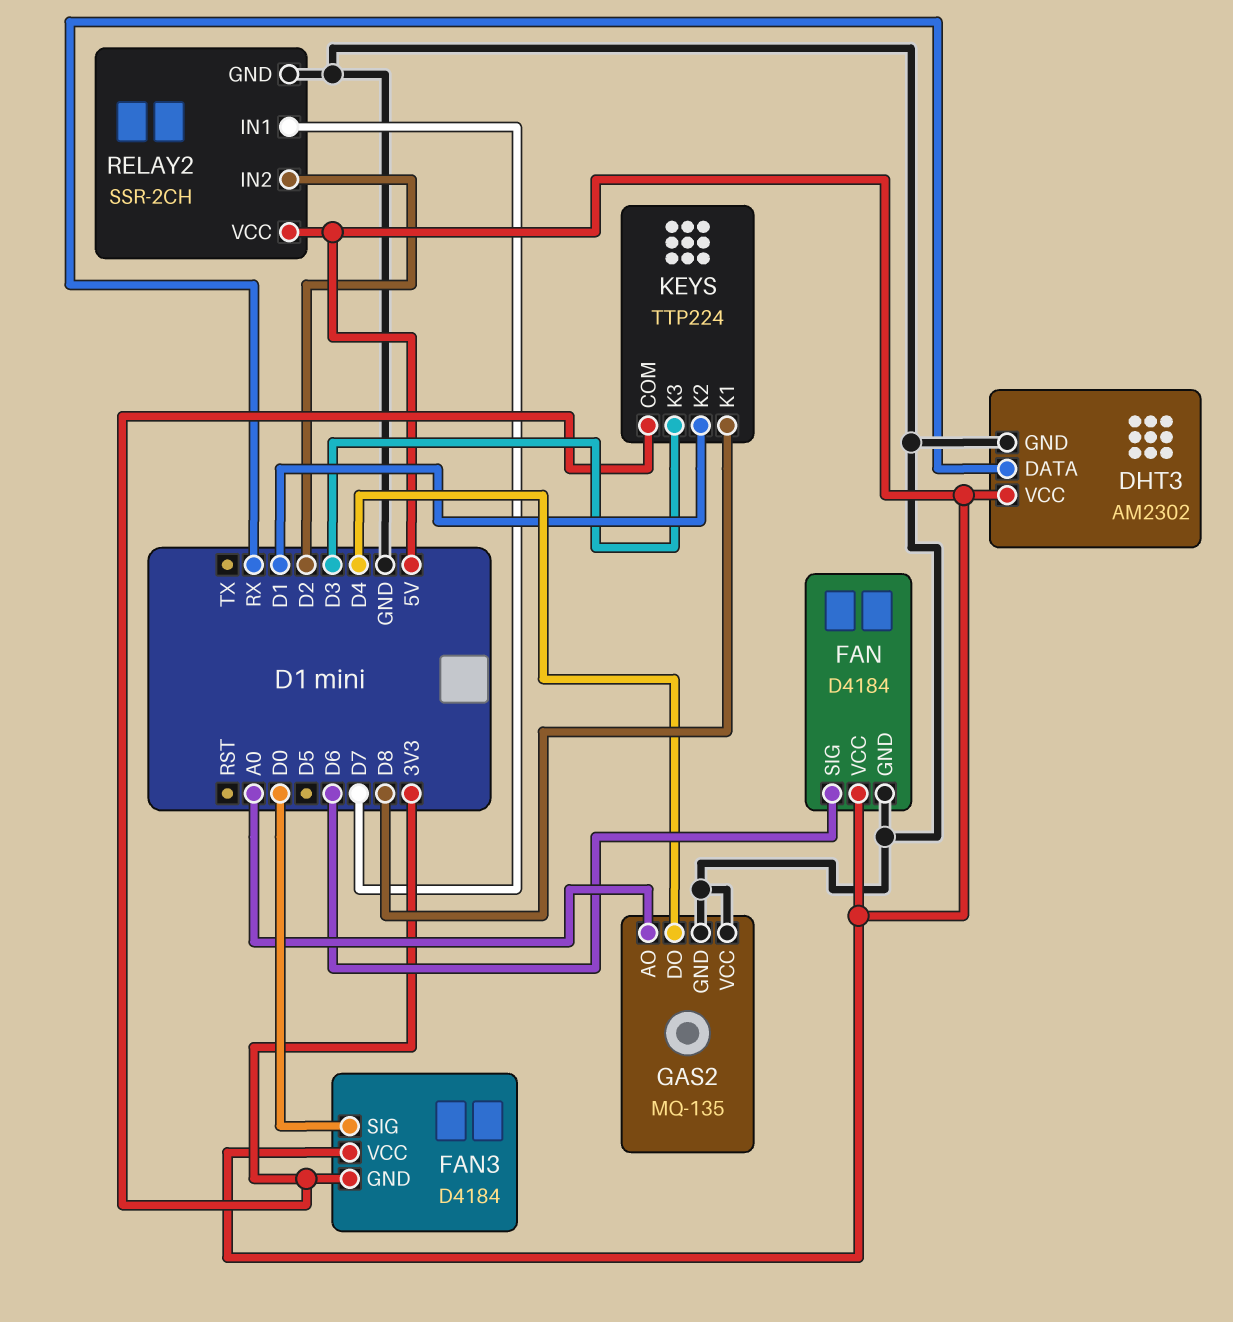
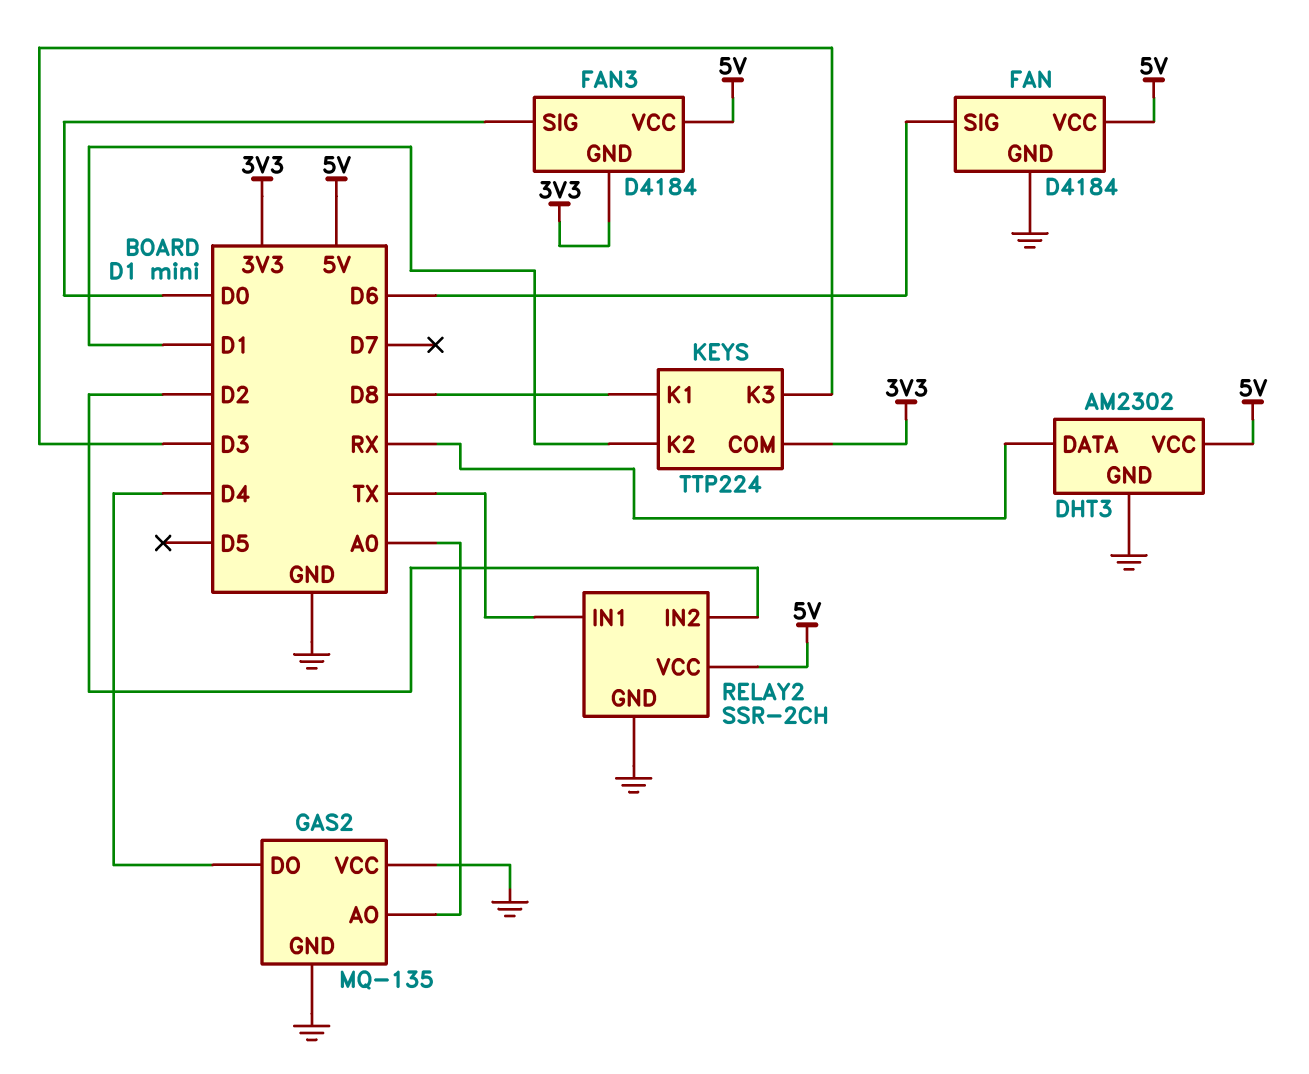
RELAY2 pin IN1: D7 -> TX

